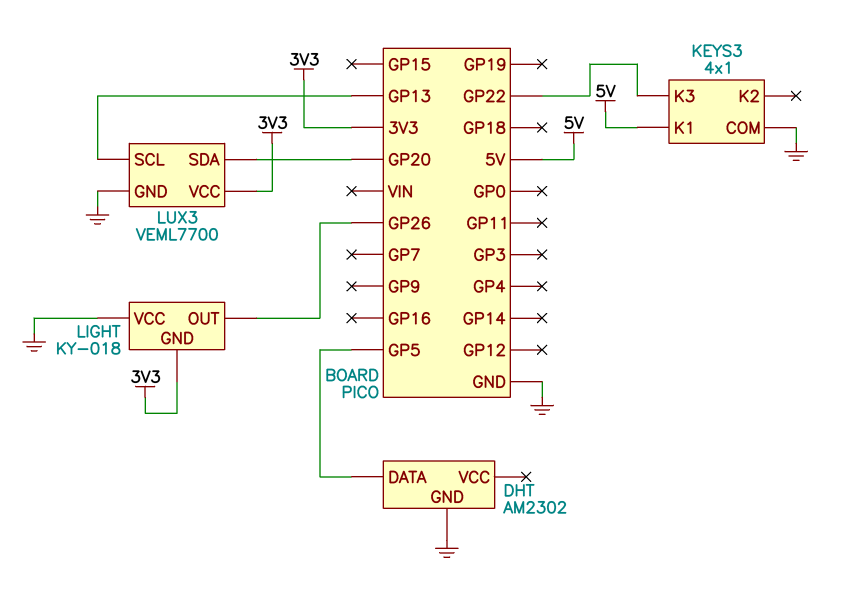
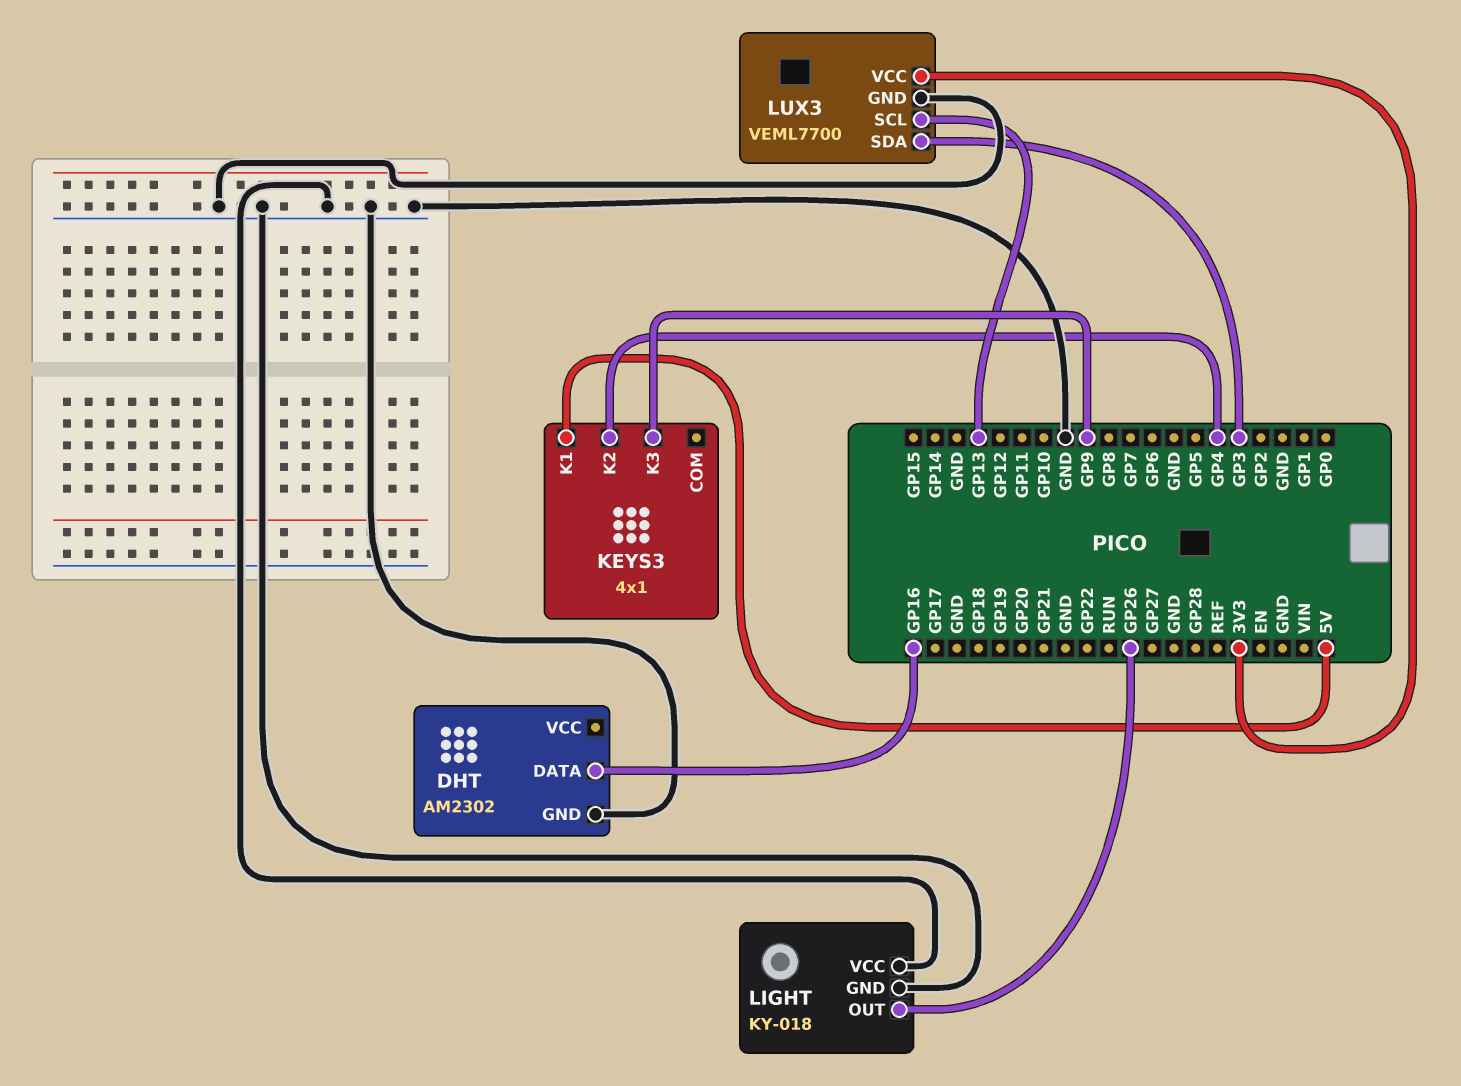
DHT pin DATA: GP5 -> GP16
KEYS3 pin COM: GND -> none
KEYS3 pin K2: none -> GP4
KEYS3 pin K3: GP22 -> GP9
LIGHT pin GND: 3V3 -> GND
LUX3 pin SDA: GP20 -> GP3

